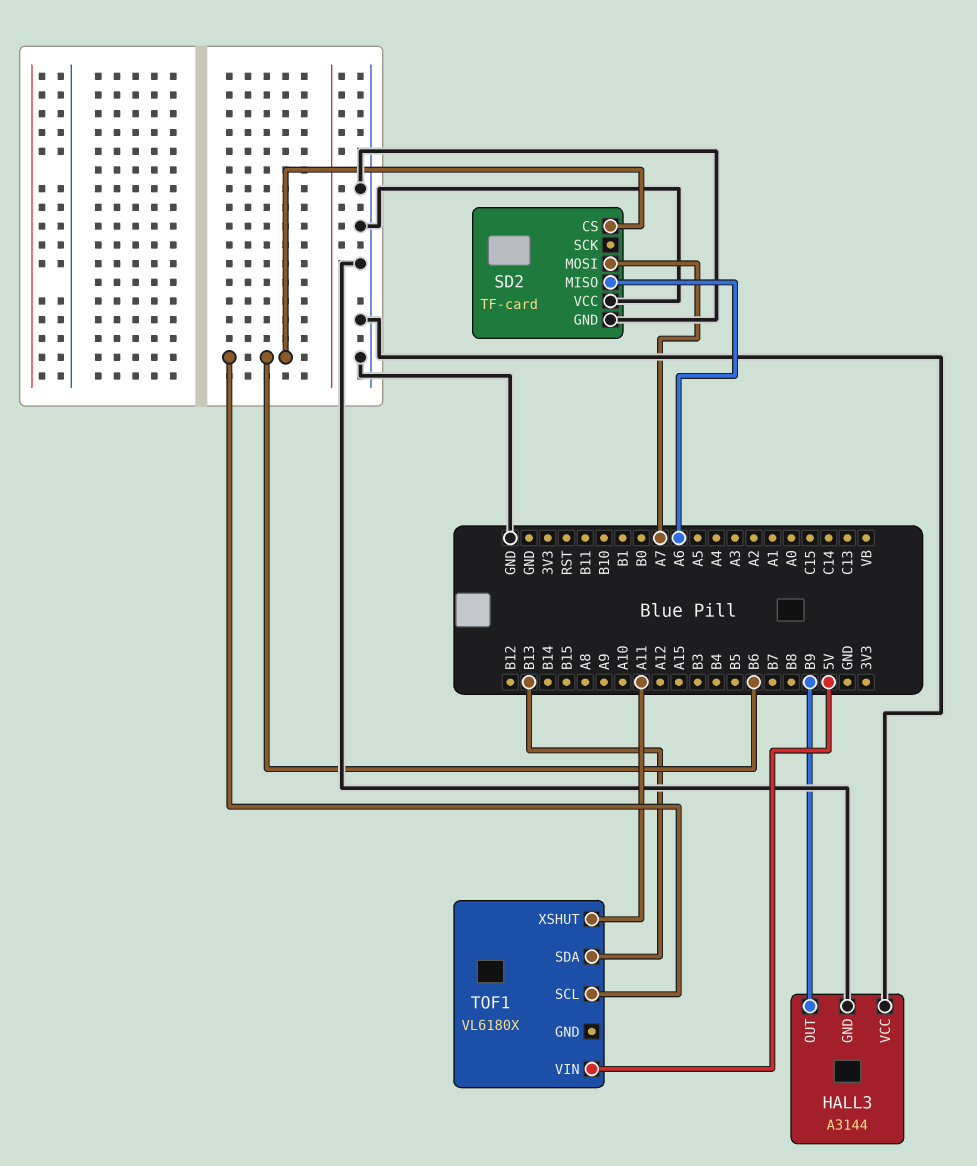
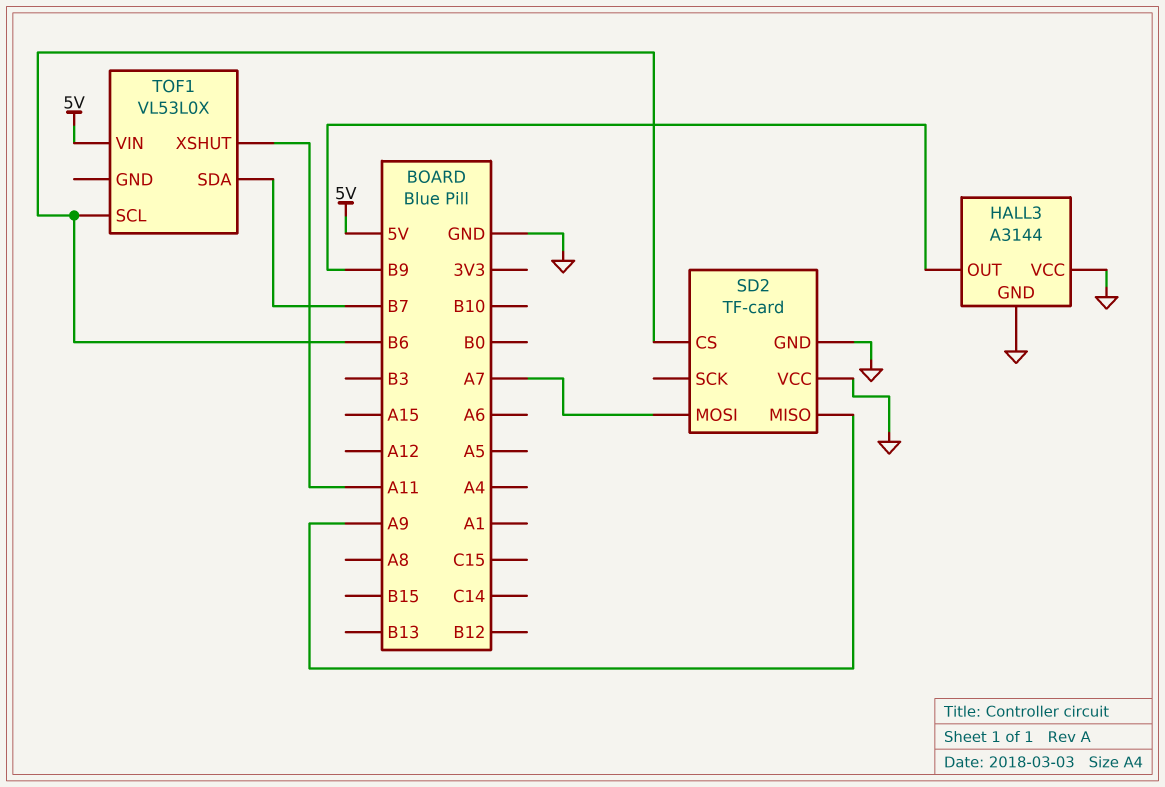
SD2 pin MISO: A6 -> A9
TOF1: VL6180X -> VL53L0X
TOF1 pin SDA: B13 -> B7

